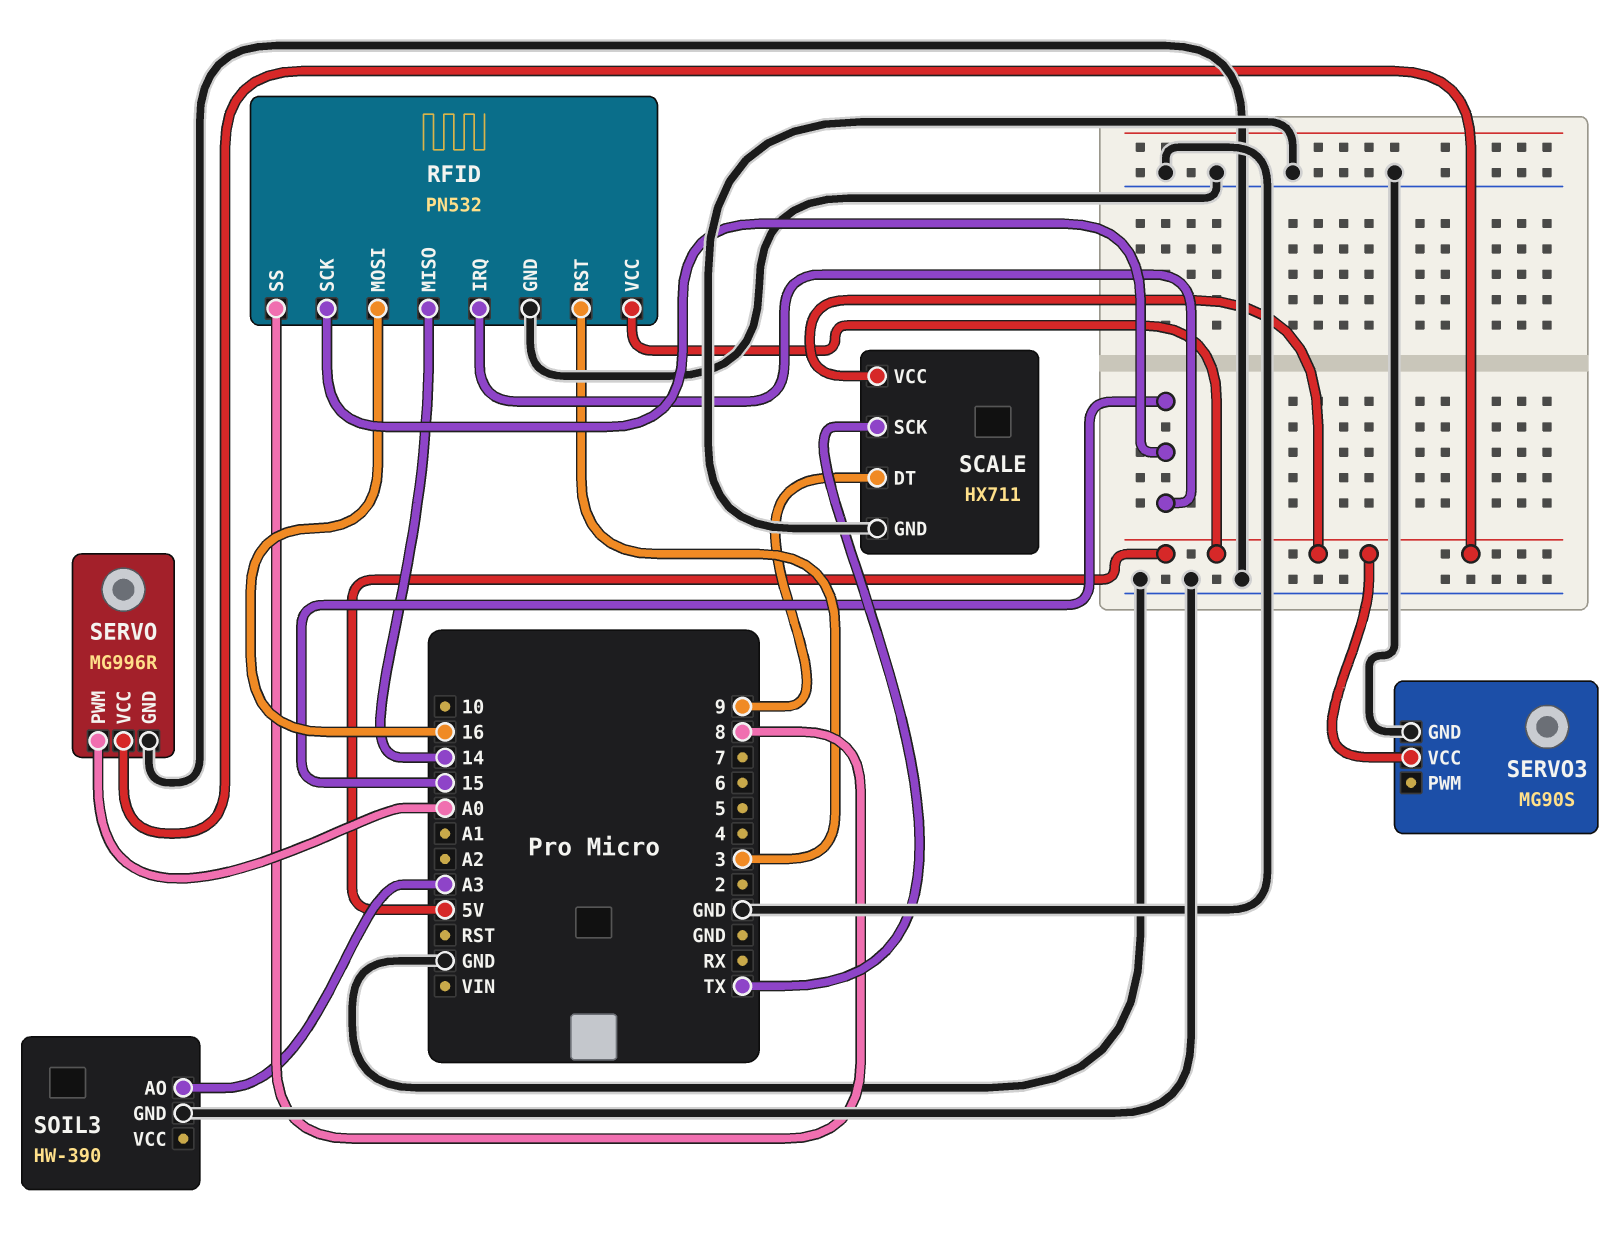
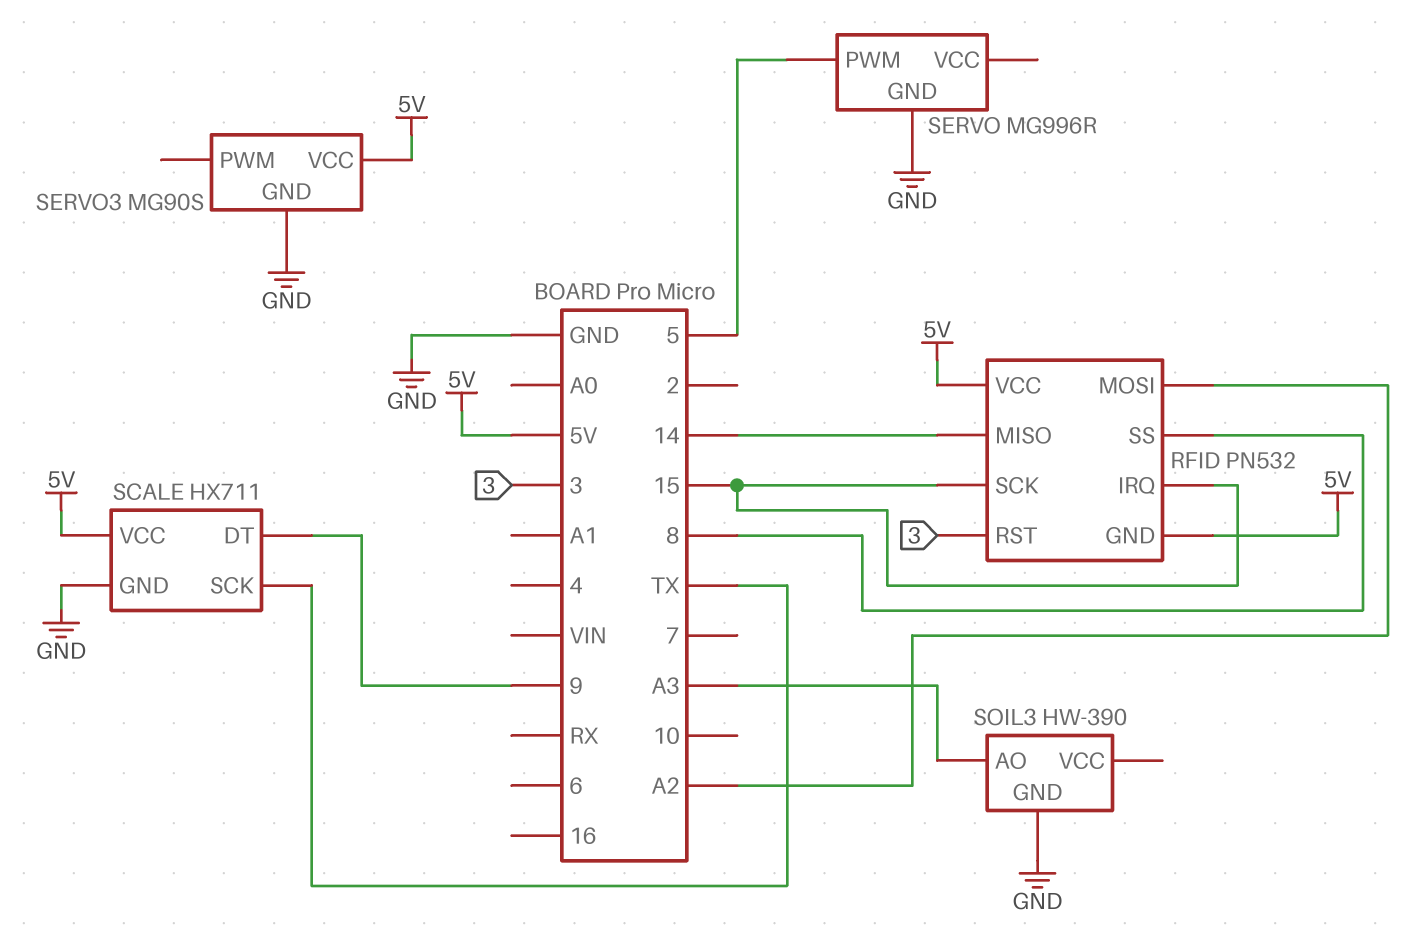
RFID pin GND: GND -> 5V
RFID pin MOSI: 16 -> A2
SERVO pin PWM: A0 -> 5
SERVO pin VCC: 5V -> none

